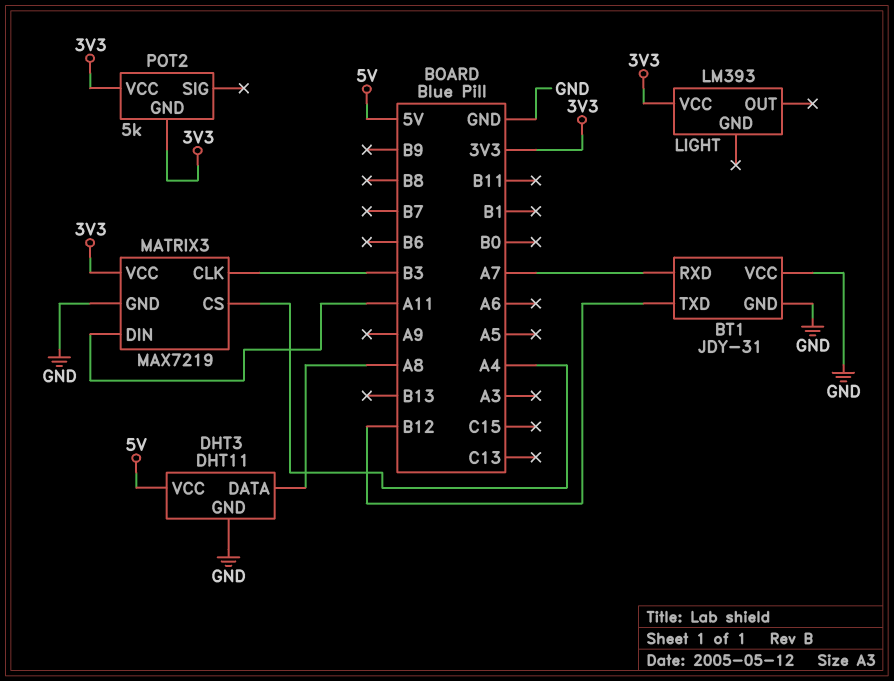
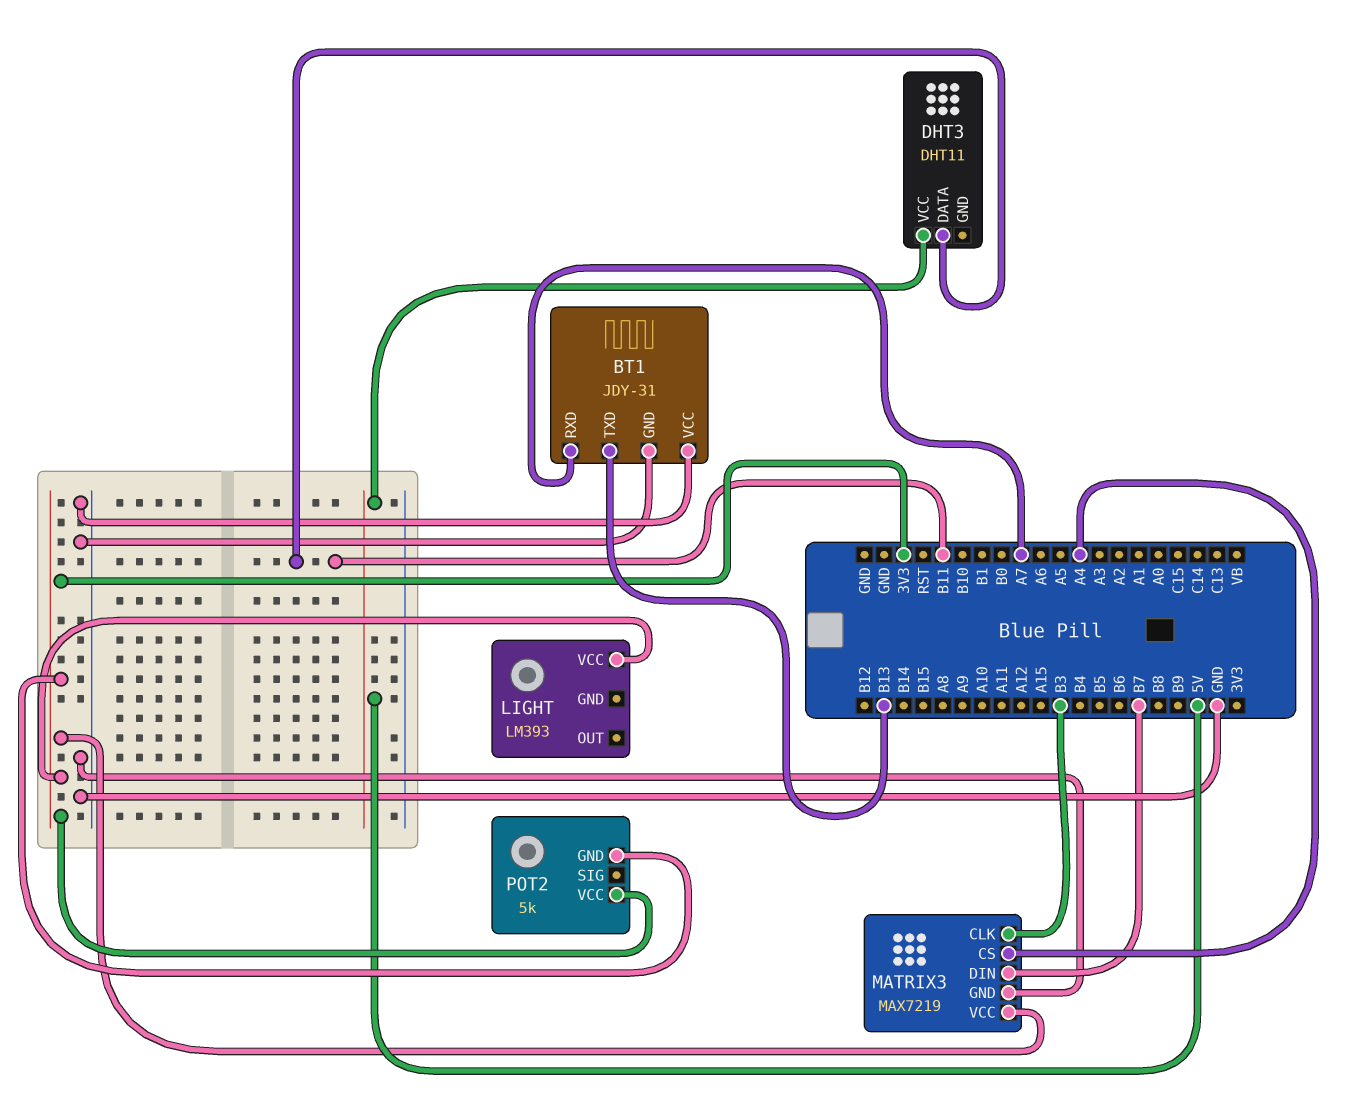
BT1 pin TXD: B12 -> B13
DHT3 pin DATA: A8 -> B11
DHT3 pin GND: GND -> none
MATRIX3 pin DIN: A11 -> B7

